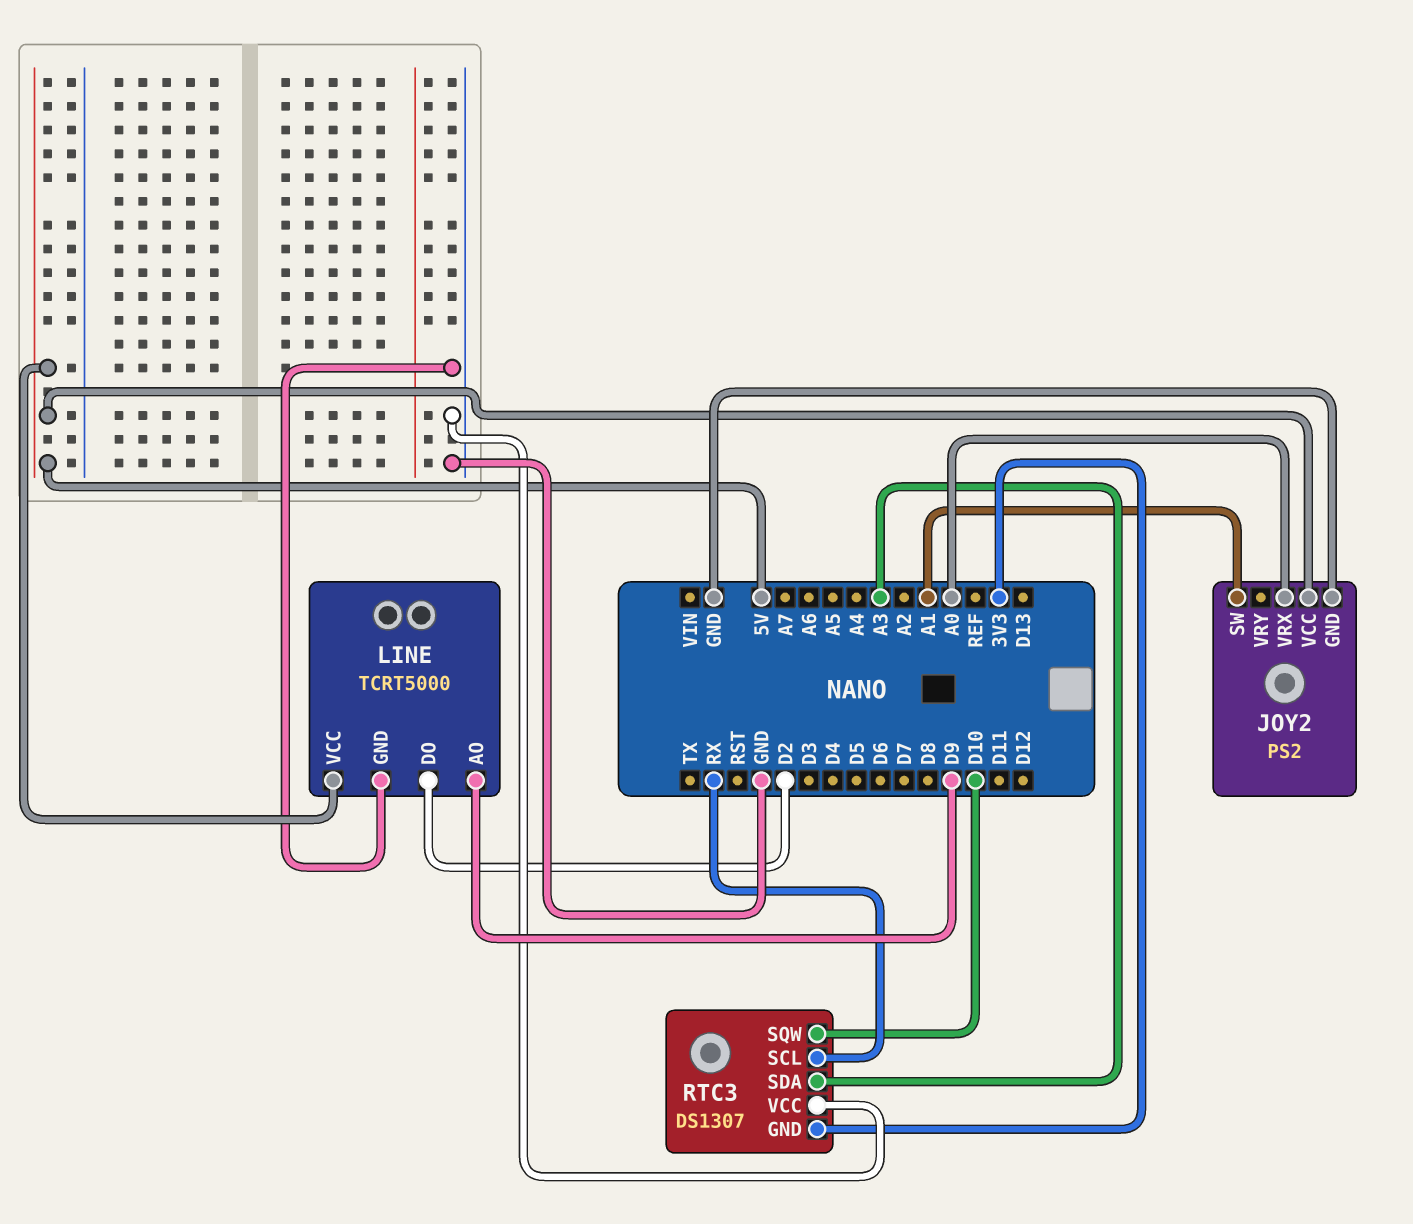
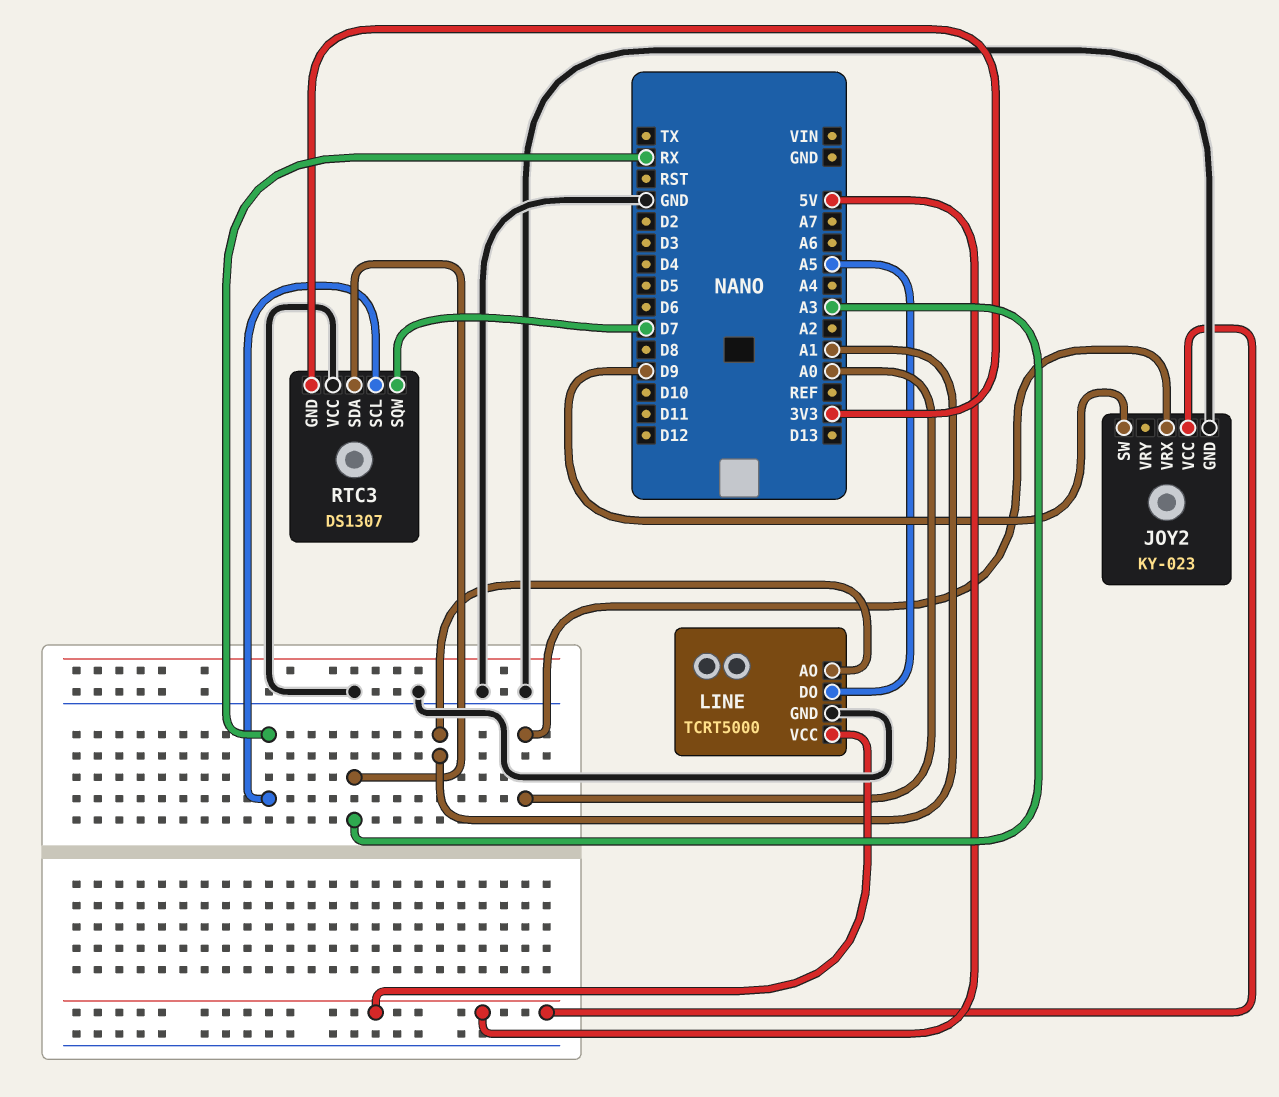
JOY2: PS2 -> KY-023
JOY2 pin SW: A1 -> D9
LINE pin AO: D9 -> A1
LINE pin DO: D2 -> A5
RTC3 pin SQW: D10 -> D7

